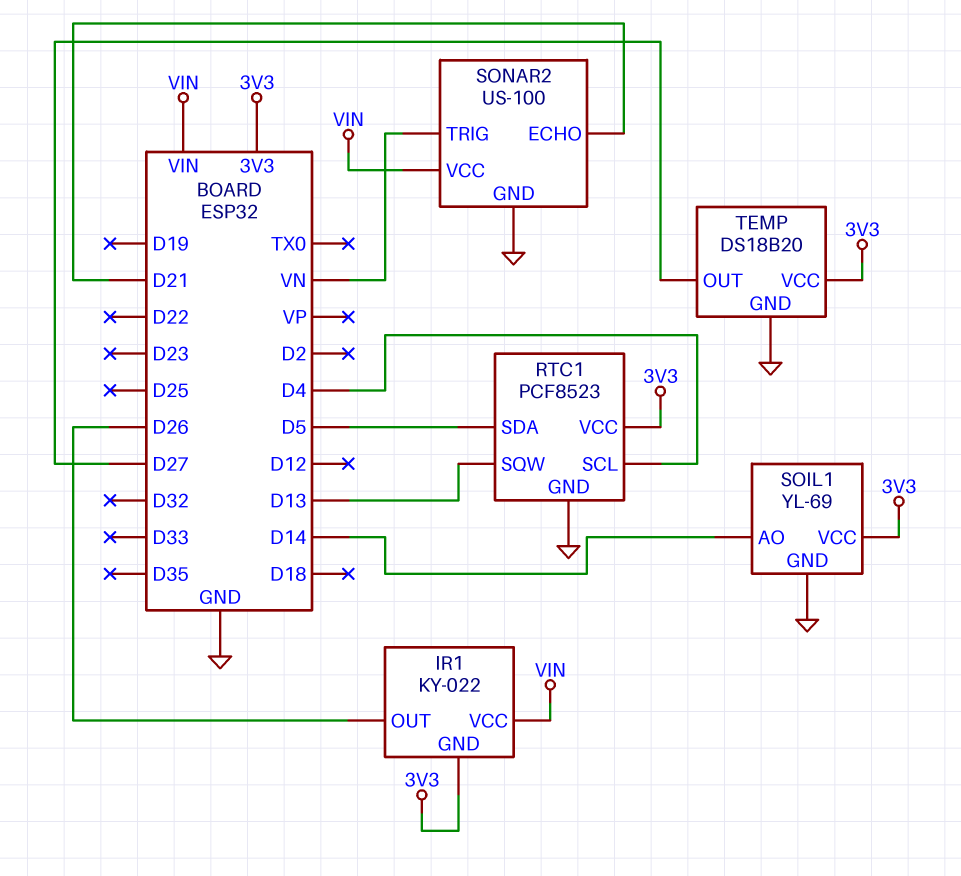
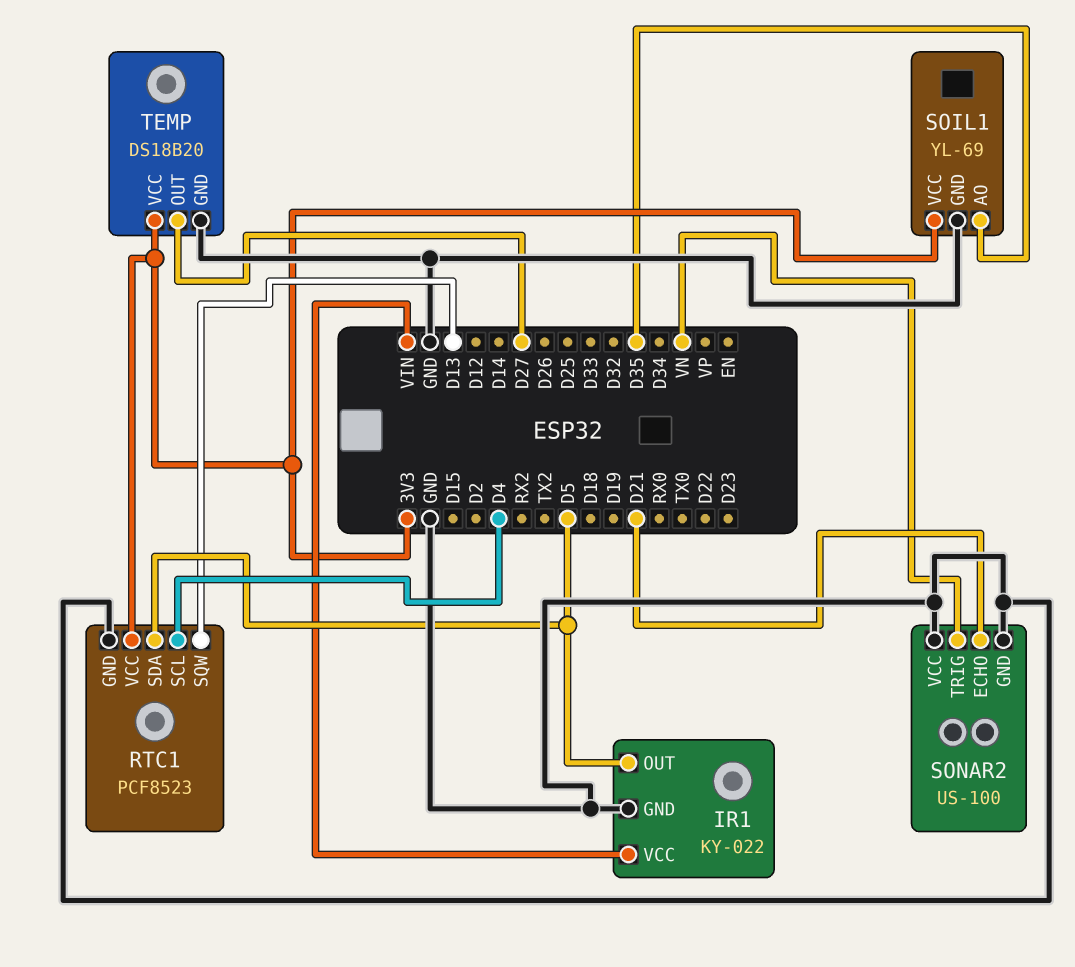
IR1 pin GND: 3V3 -> GND
IR1 pin OUT: D26 -> D5
SOIL1 pin AO: D14 -> D35
SONAR2 pin VCC: VIN -> GND

